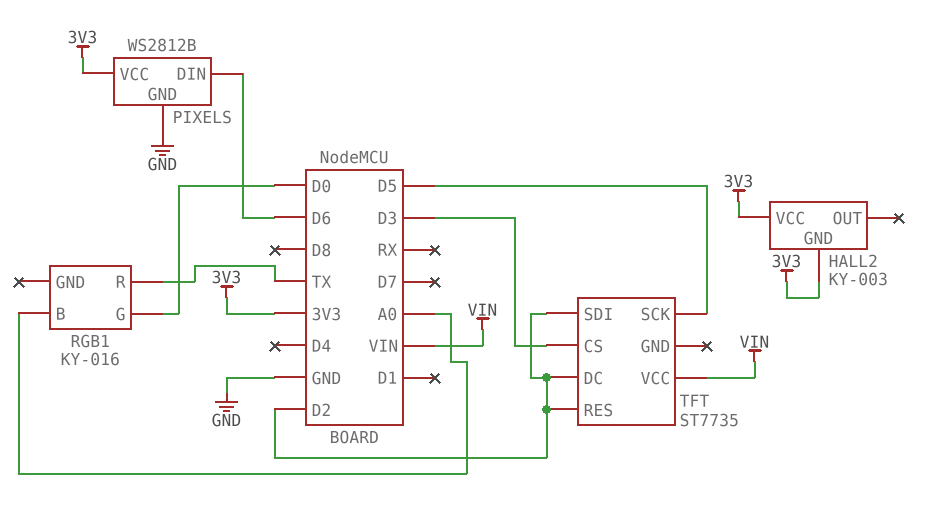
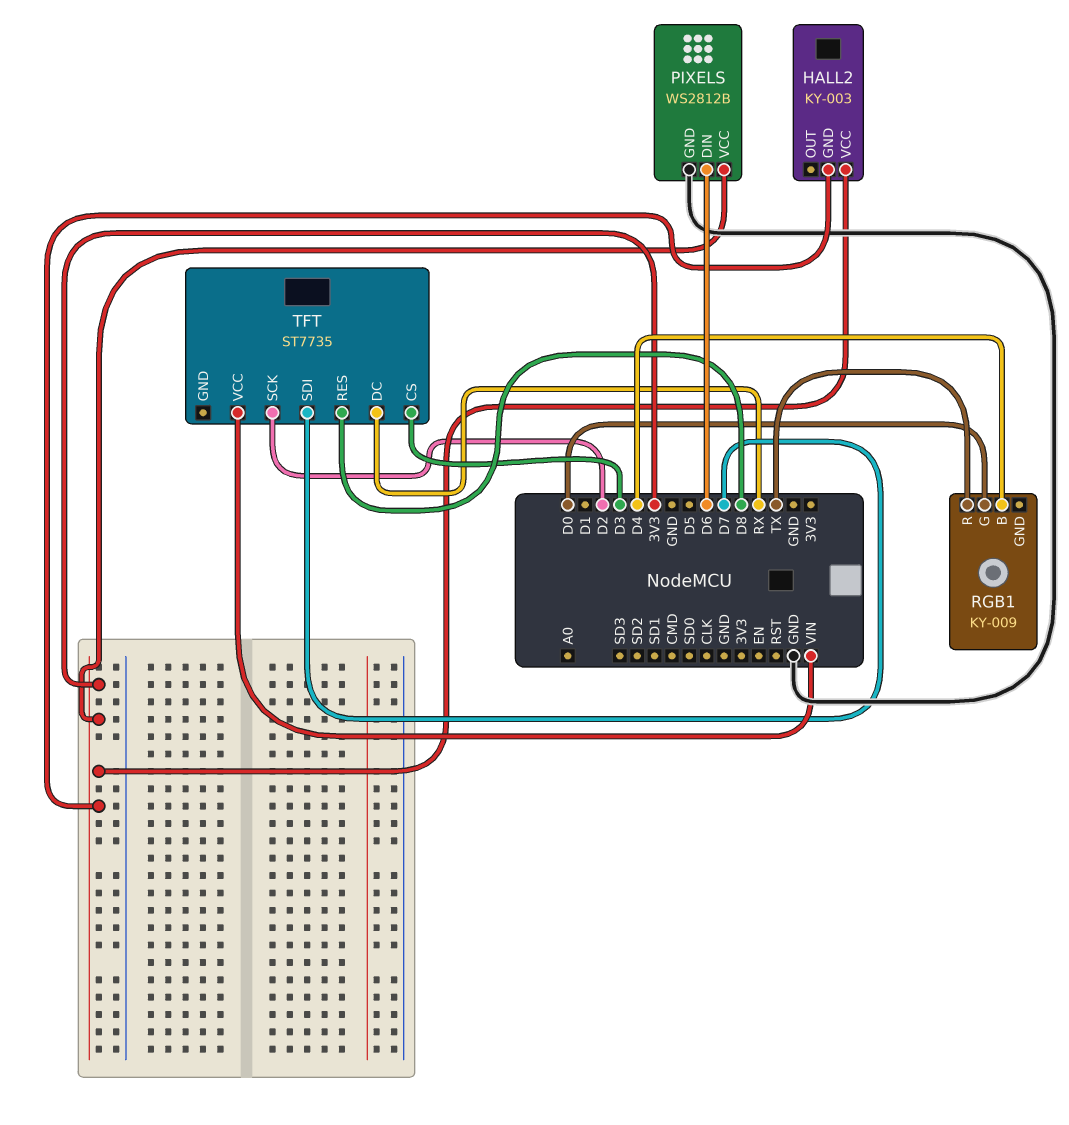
RGB1: KY-016 -> KY-009
RGB1 pin B: A0 -> D4
TFT pin DC: D2 -> RX
TFT pin RES: D2 -> D8
TFT pin SCK: D5 -> D2
TFT pin SDI: D2 -> D7

